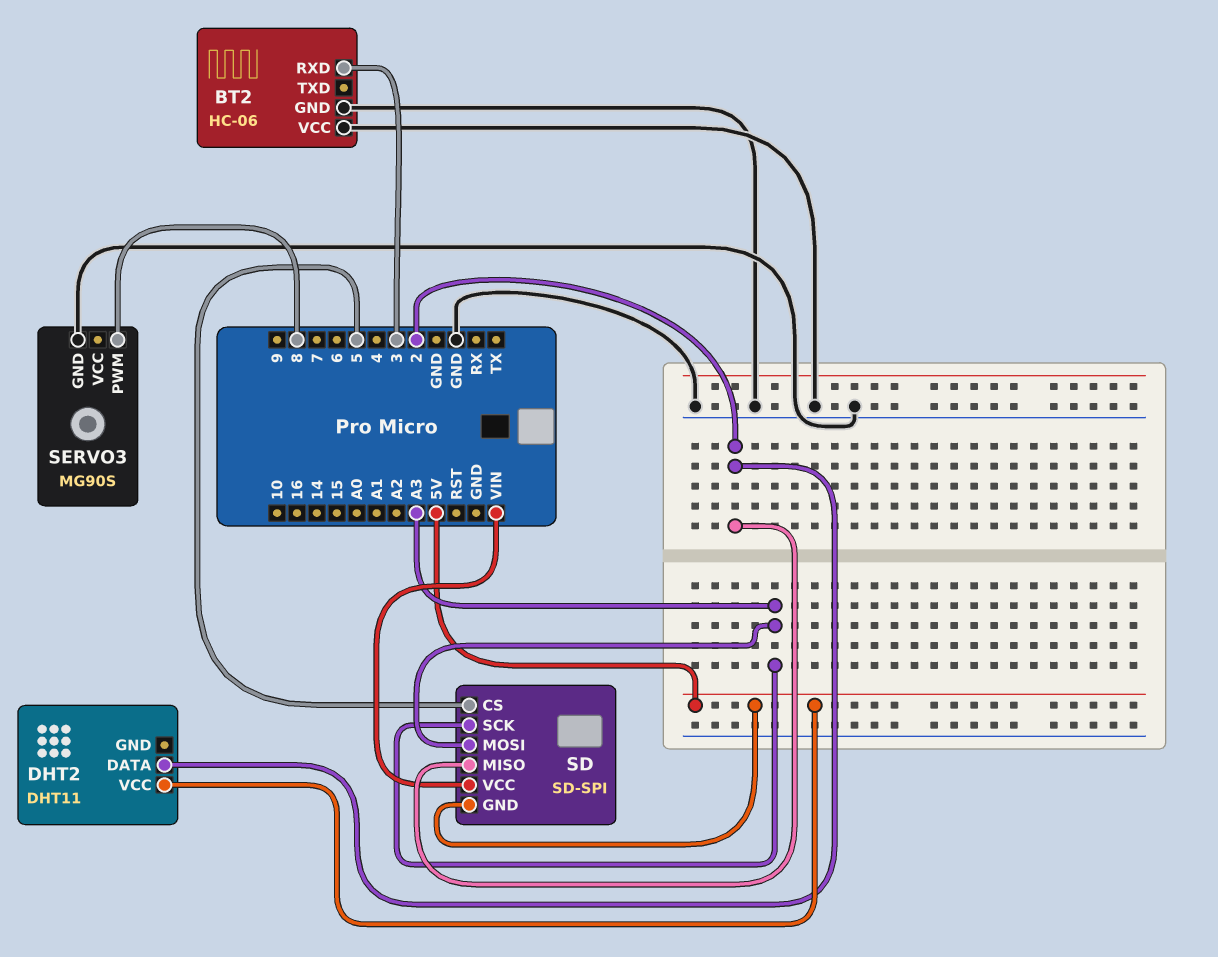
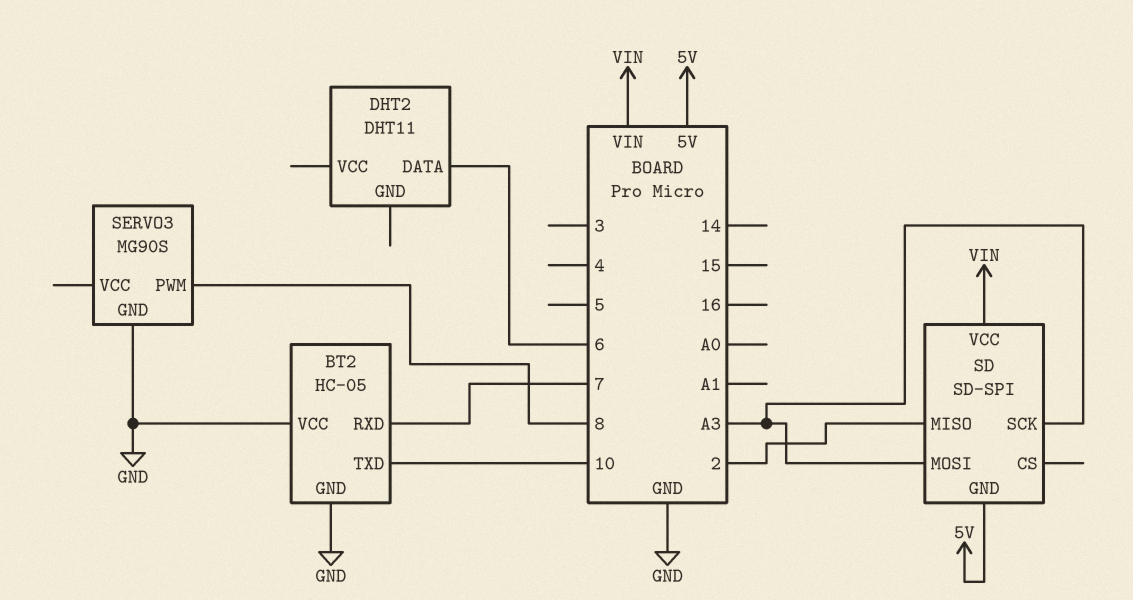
BT2: HC-06 -> HC-05
BT2 pin RXD: 3 -> 7
BT2 pin TXD: none -> 10
DHT2 pin DATA: 2 -> 6
DHT2 pin VCC: 5V -> none
SD pin CS: 5 -> none

